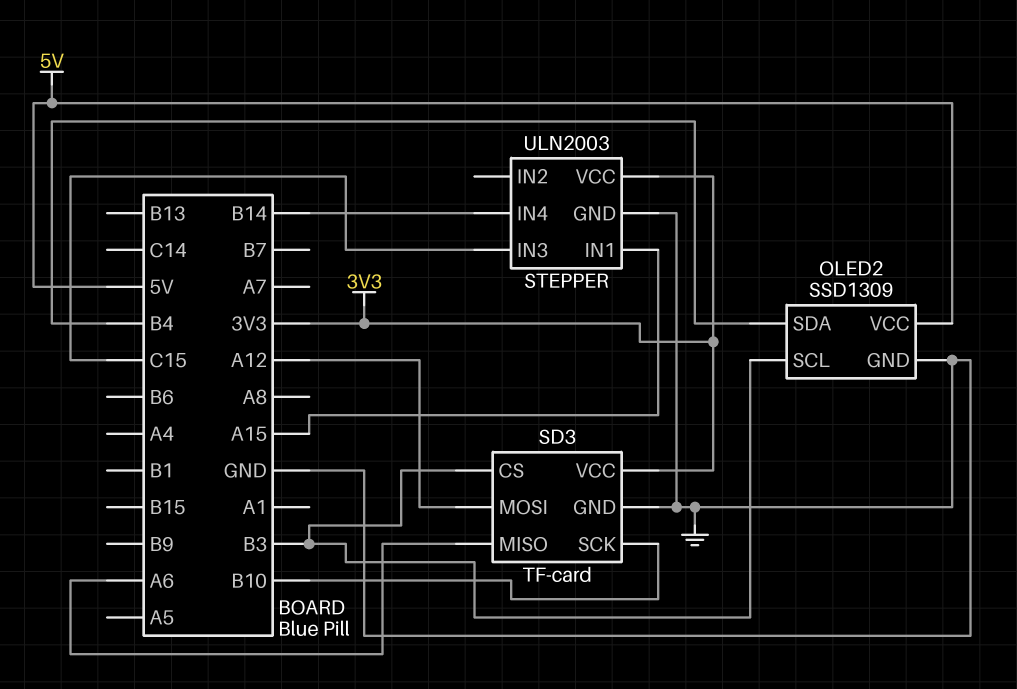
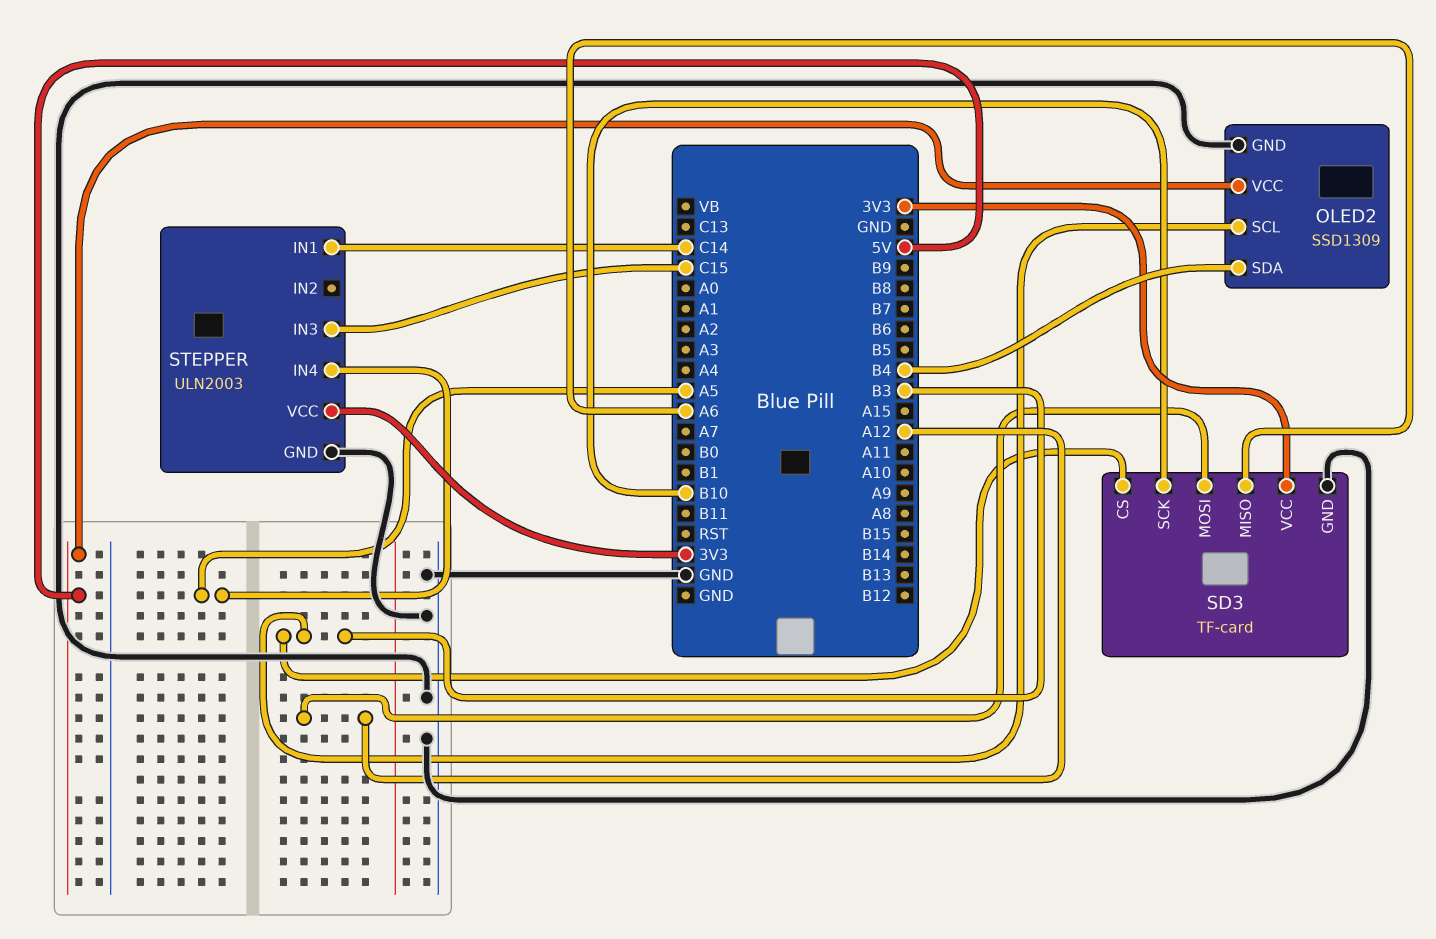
STEPPER pin IN1: A15 -> C14
STEPPER pin IN4: B14 -> A5

